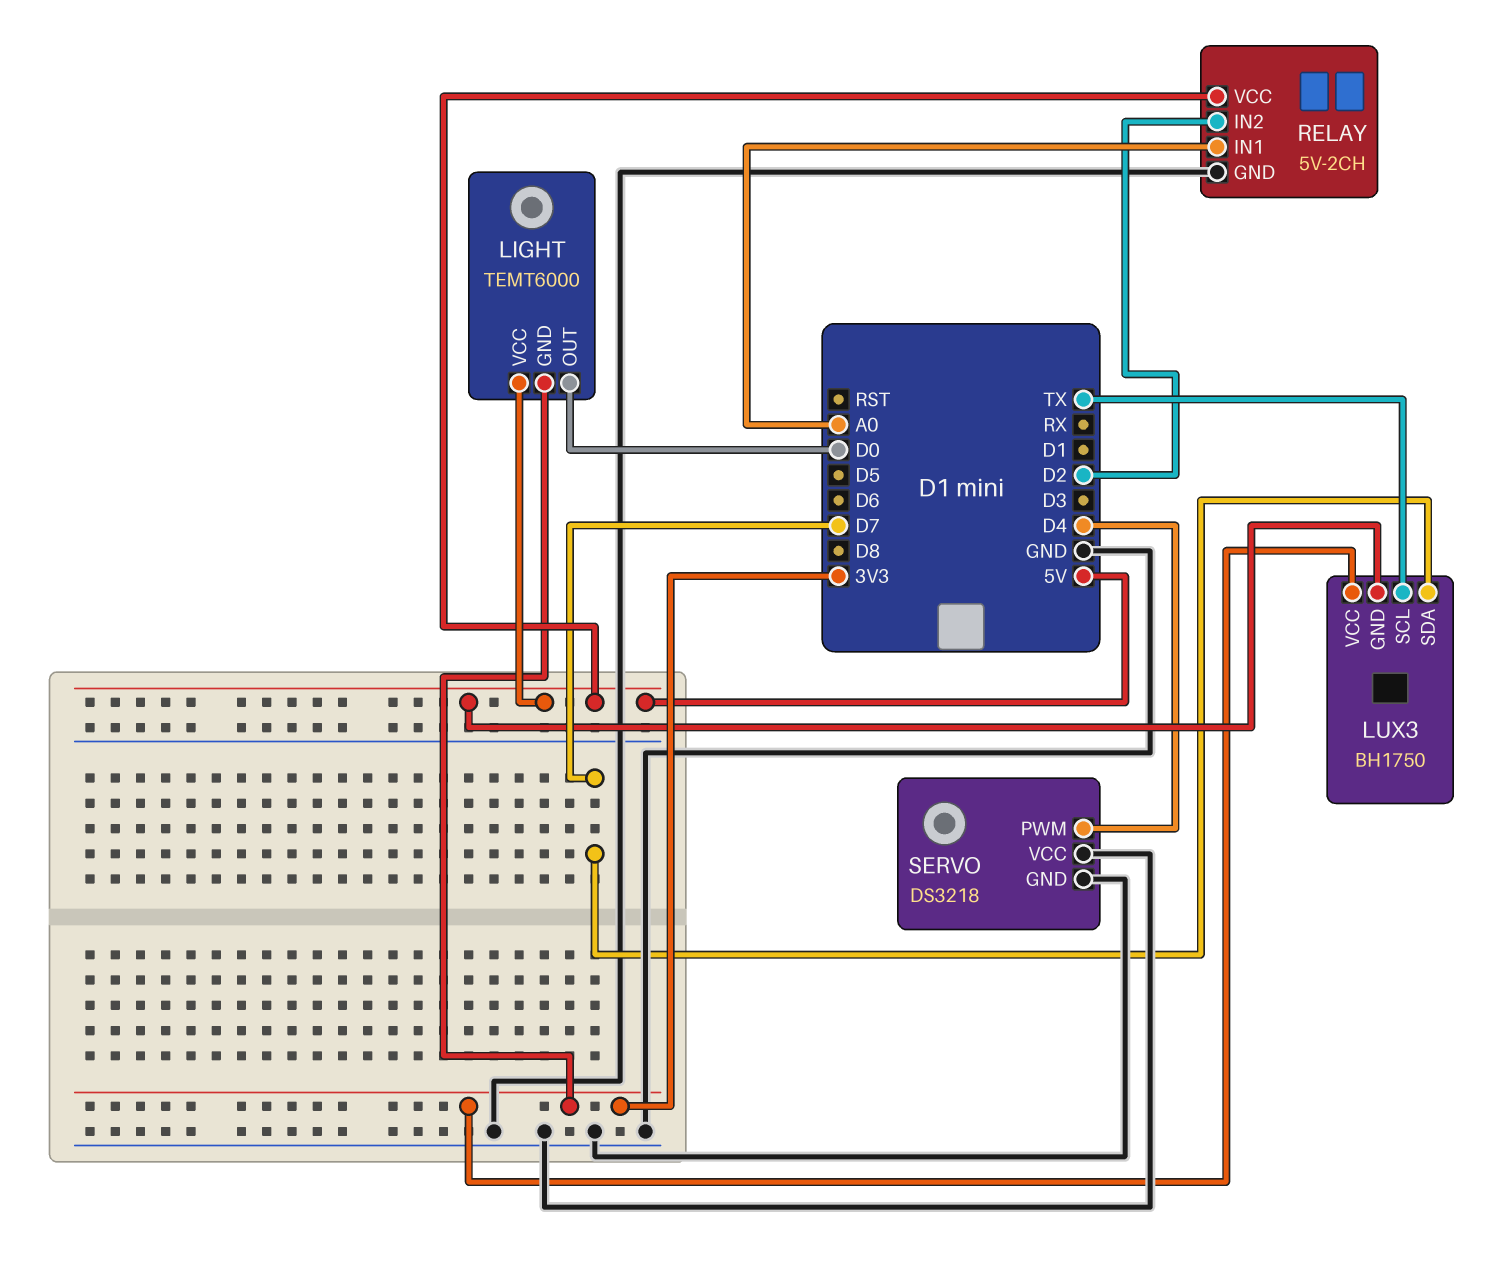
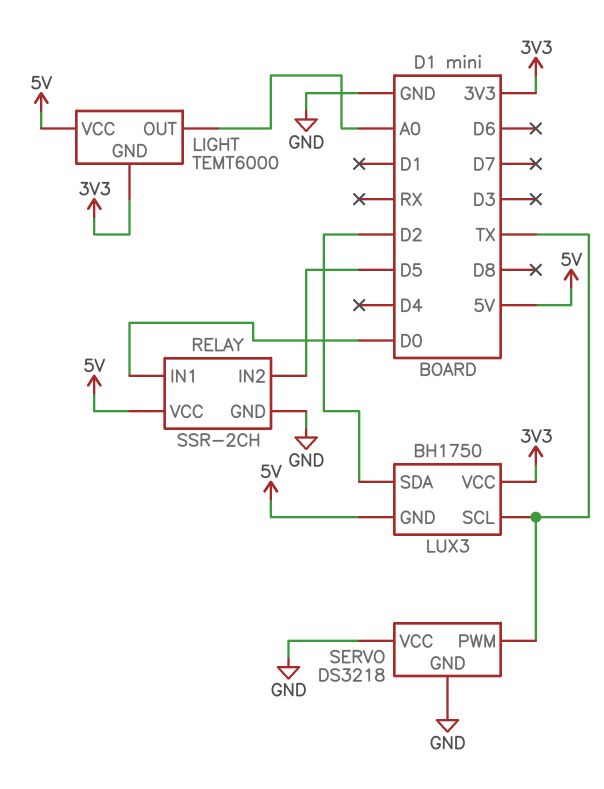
LIGHT pin OUT: D0 -> A0
LUX3 pin SDA: D7 -> D2
RELAY: 5V-2CH -> SSR-2CH
RELAY pin IN1: A0 -> D0
RELAY pin IN2: D2 -> D5
SERVO pin PWM: D4 -> TX

